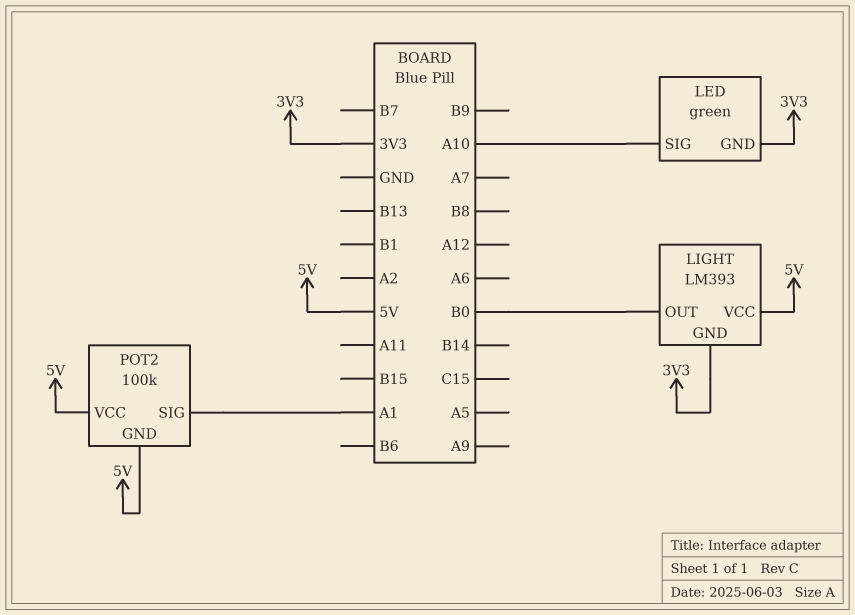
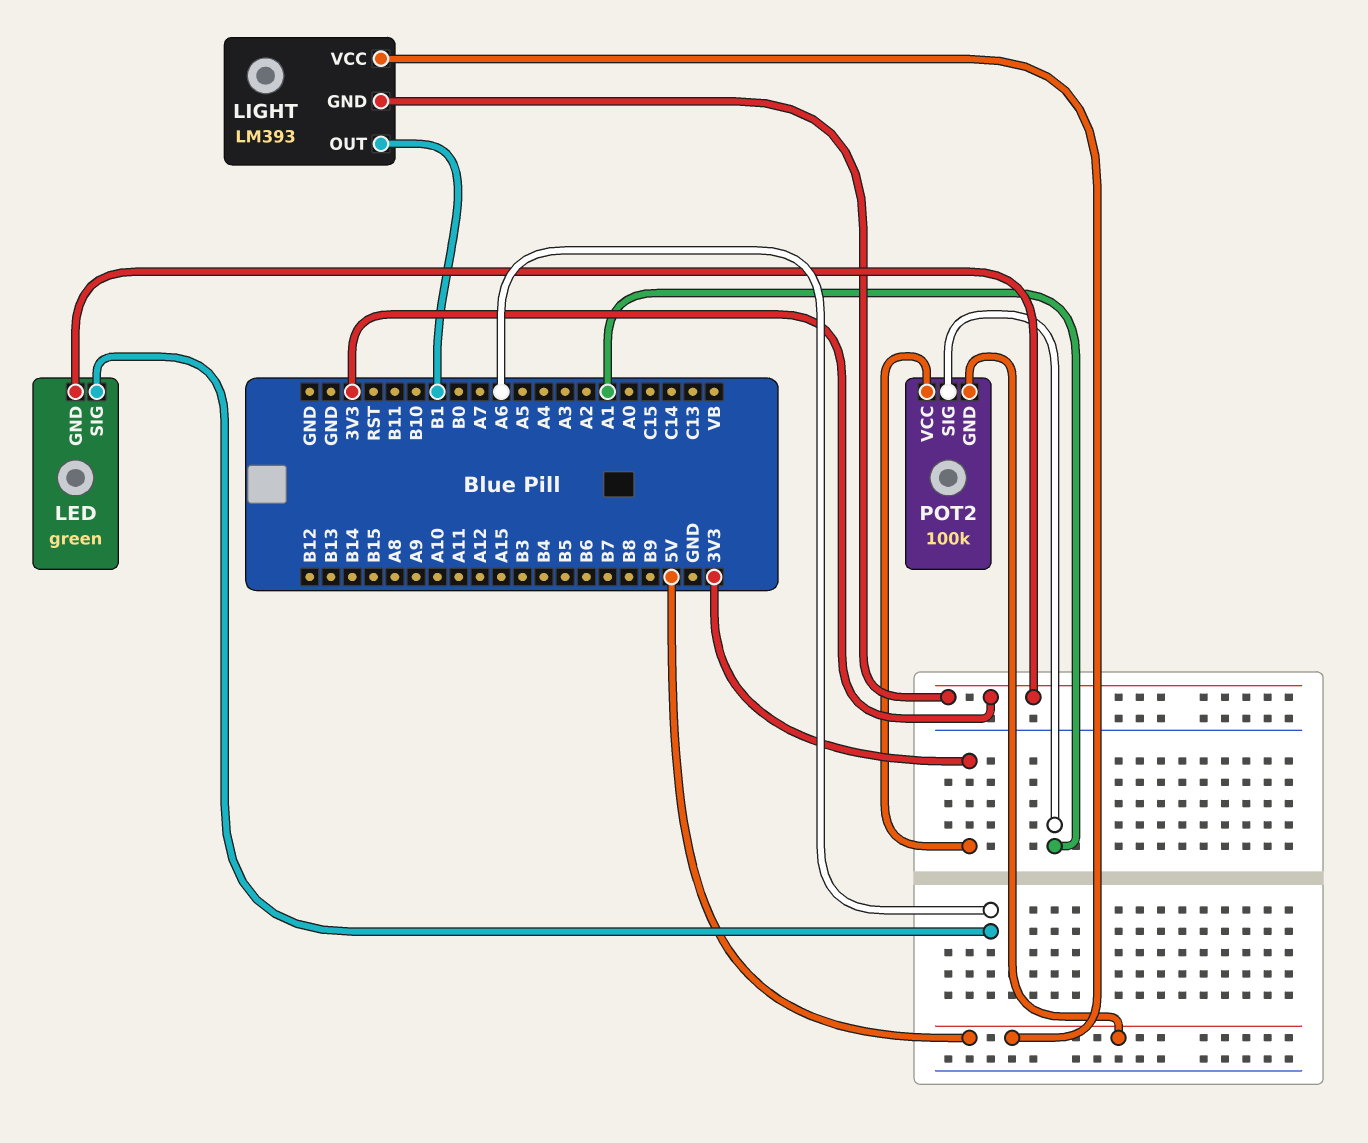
LED pin SIG: A10 -> A6
LIGHT pin OUT: B0 -> B1
POT2 pin VCC: 5V -> 3V3

